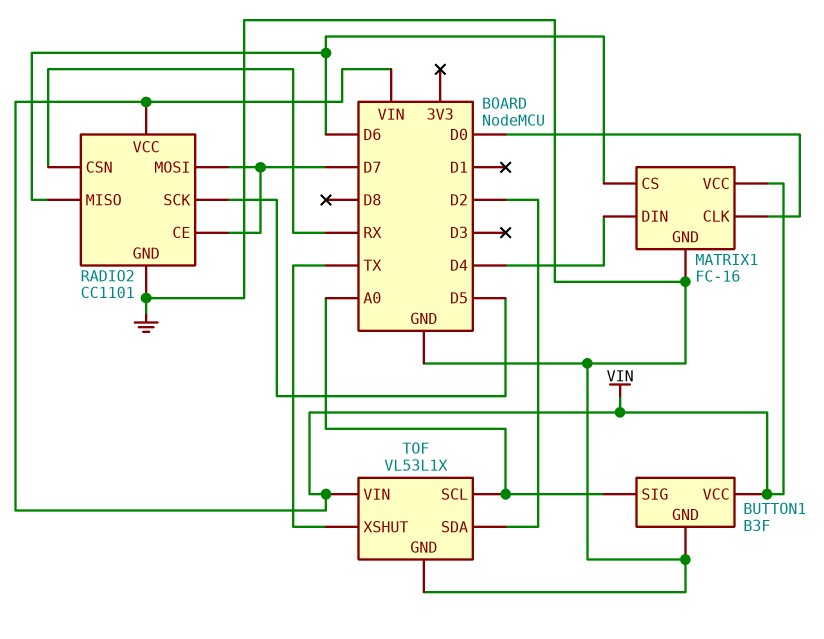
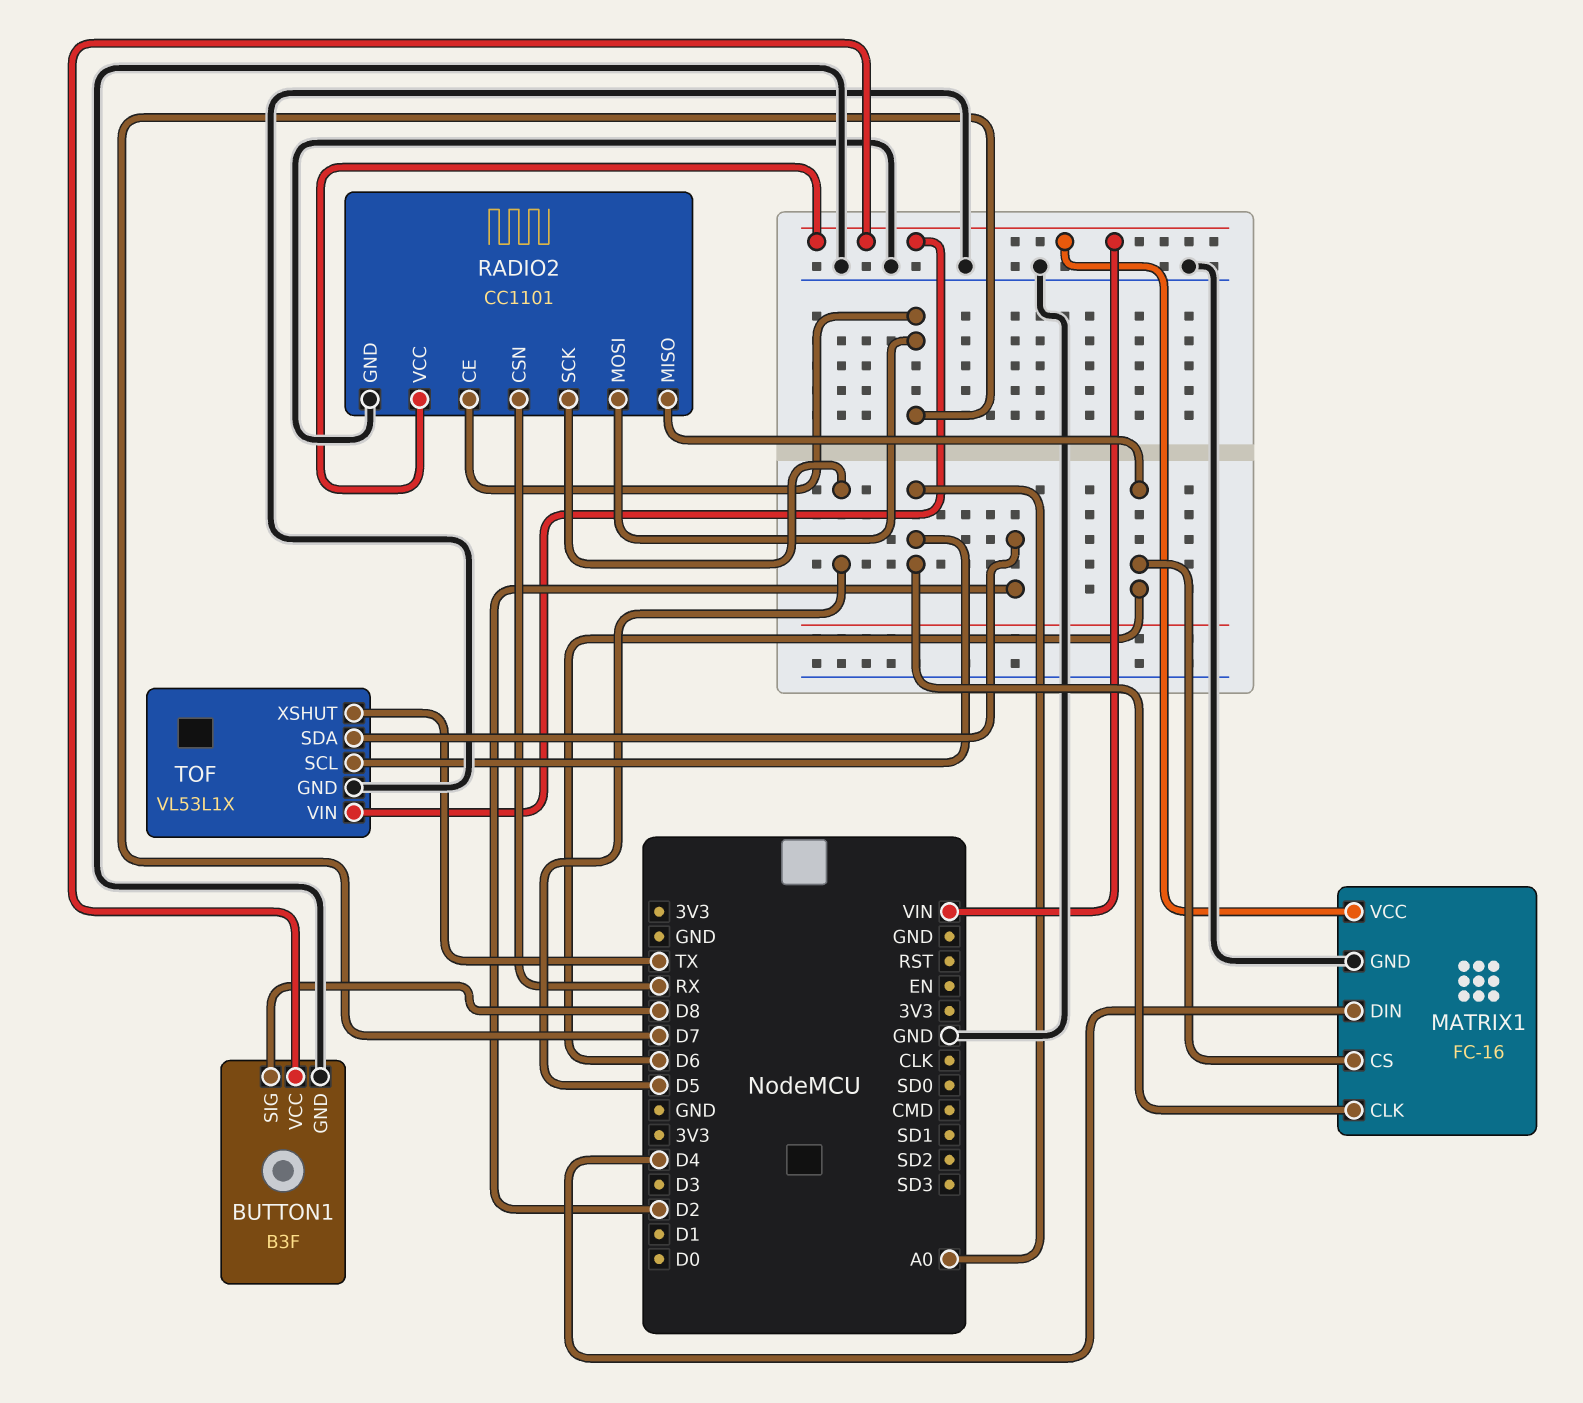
BUTTON1 pin SIG: A0 -> D8
MATRIX1 pin CLK: D0 -> A0

